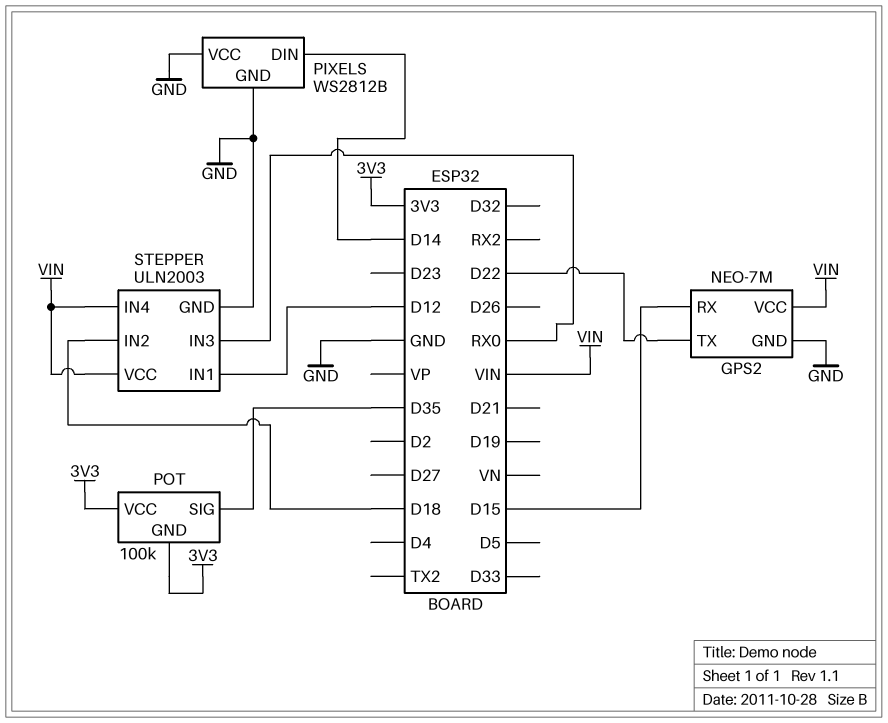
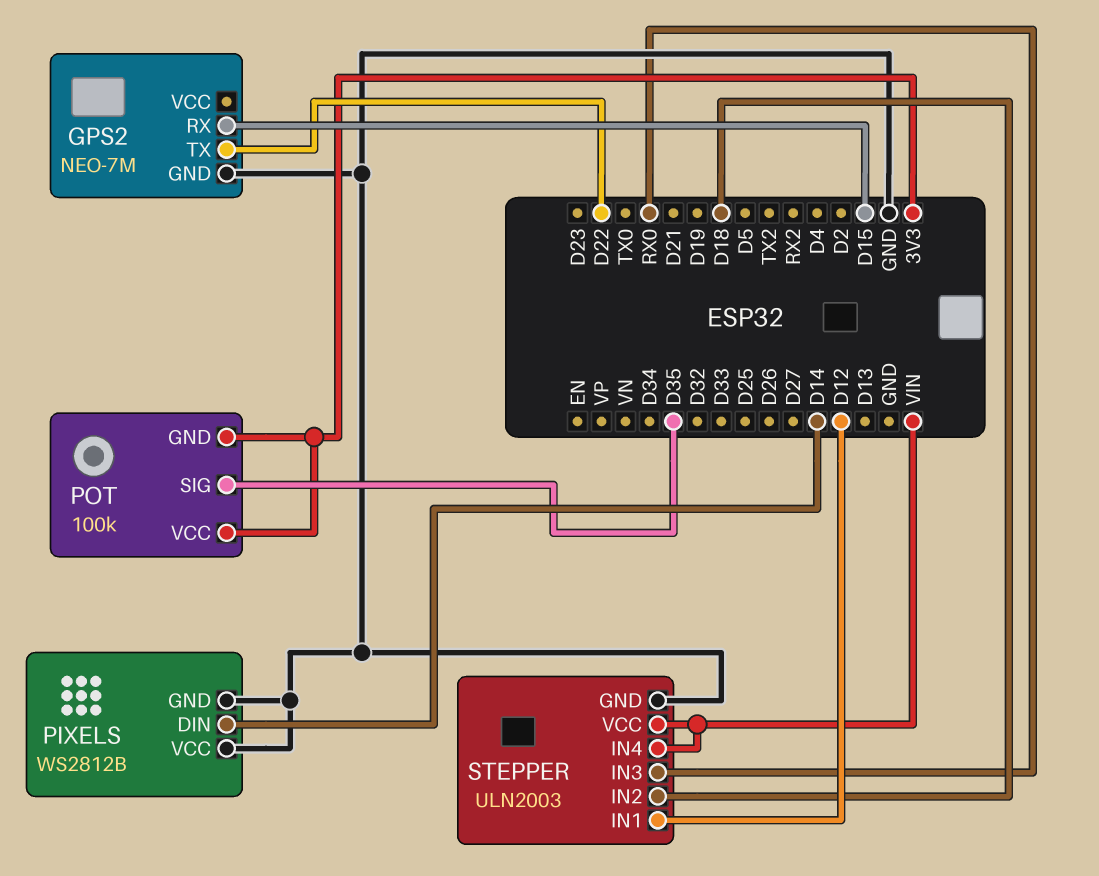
GPS2 pin VCC: VIN -> none

